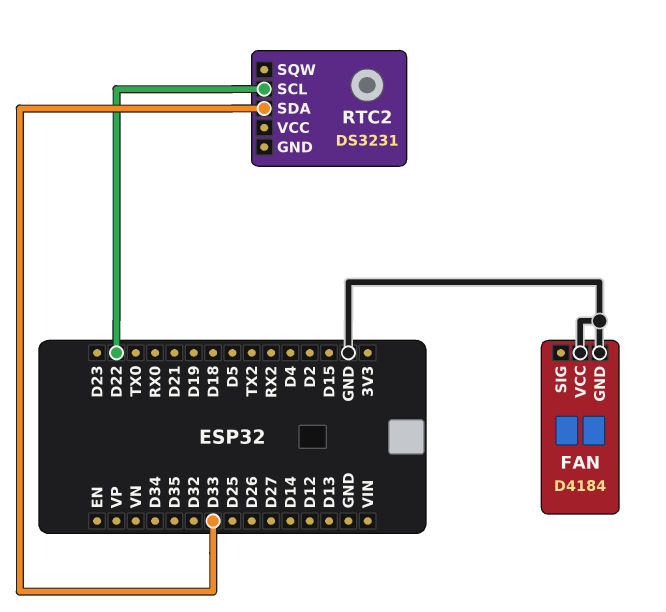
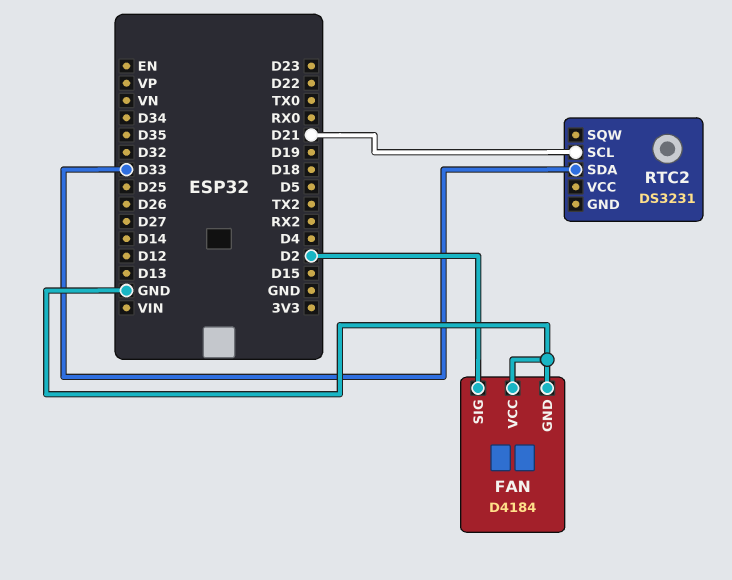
FAN pin SIG: none -> D2
RTC2 pin SCL: D22 -> D21

